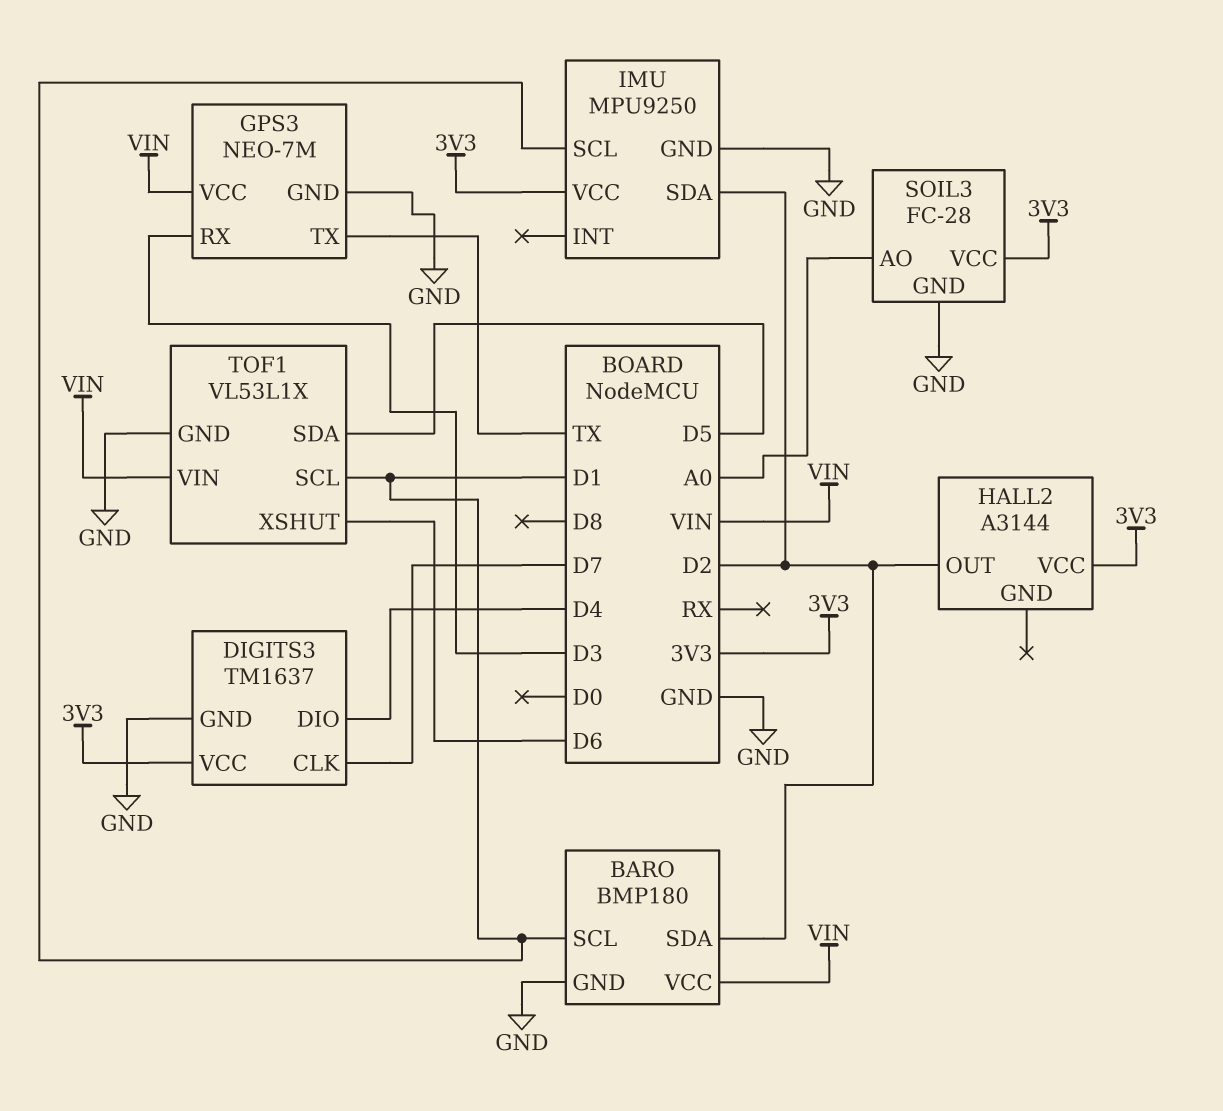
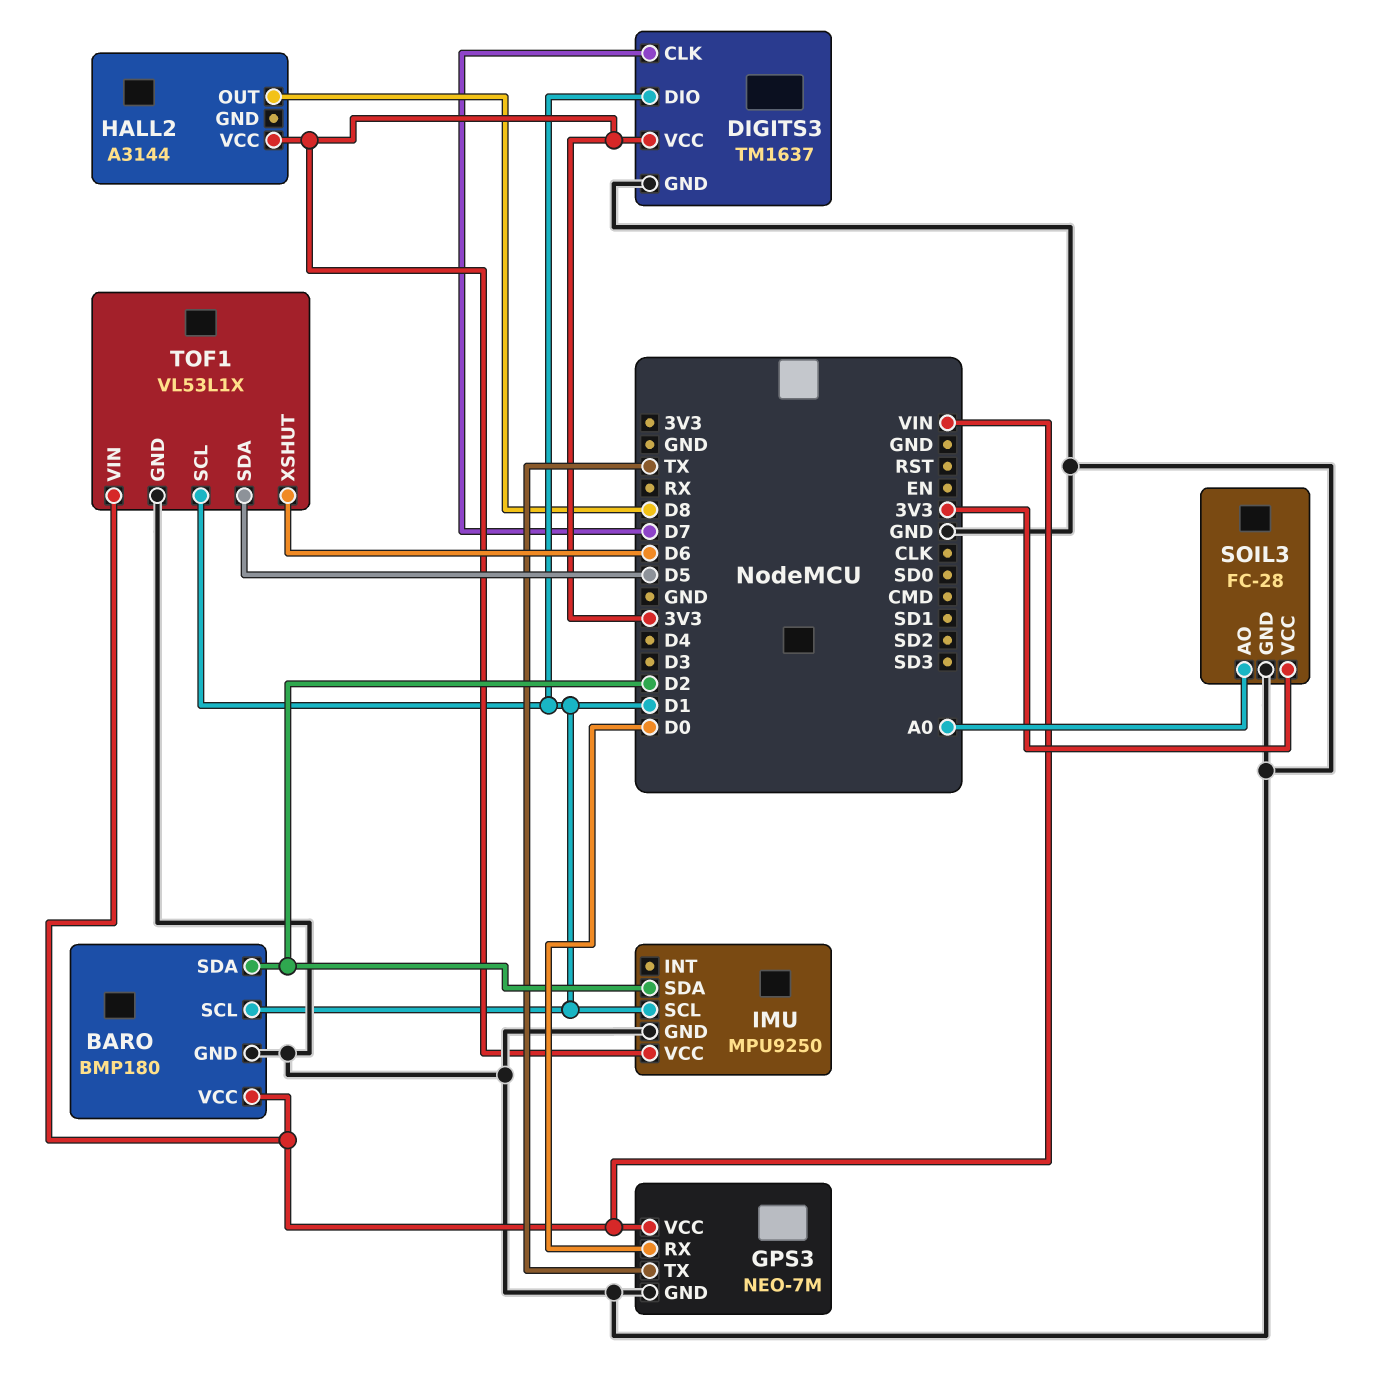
DIGITS3 pin DIO: D4 -> D1
GPS3 pin RX: D3 -> D0
HALL2 pin OUT: D2 -> D8

